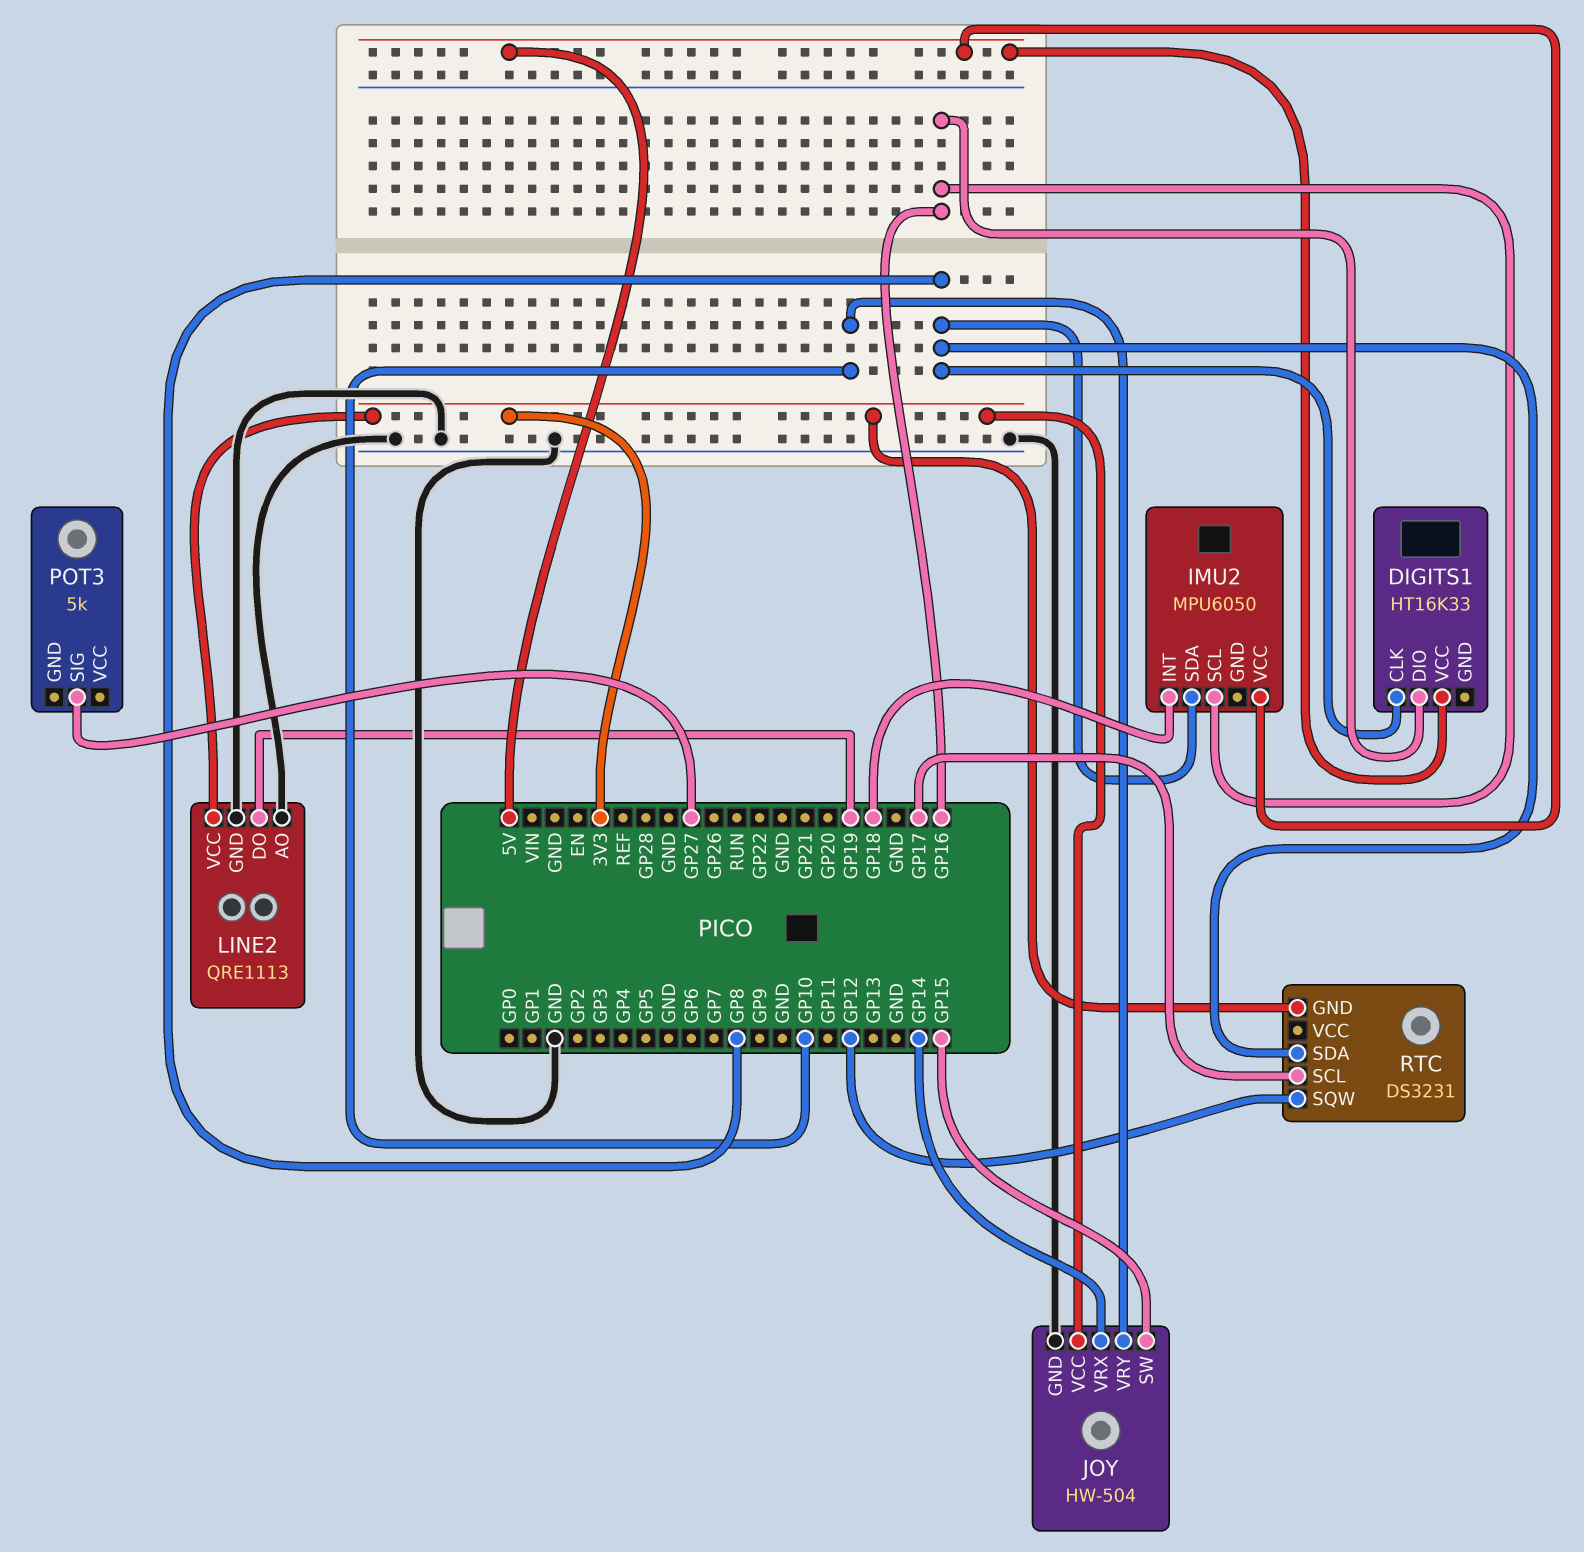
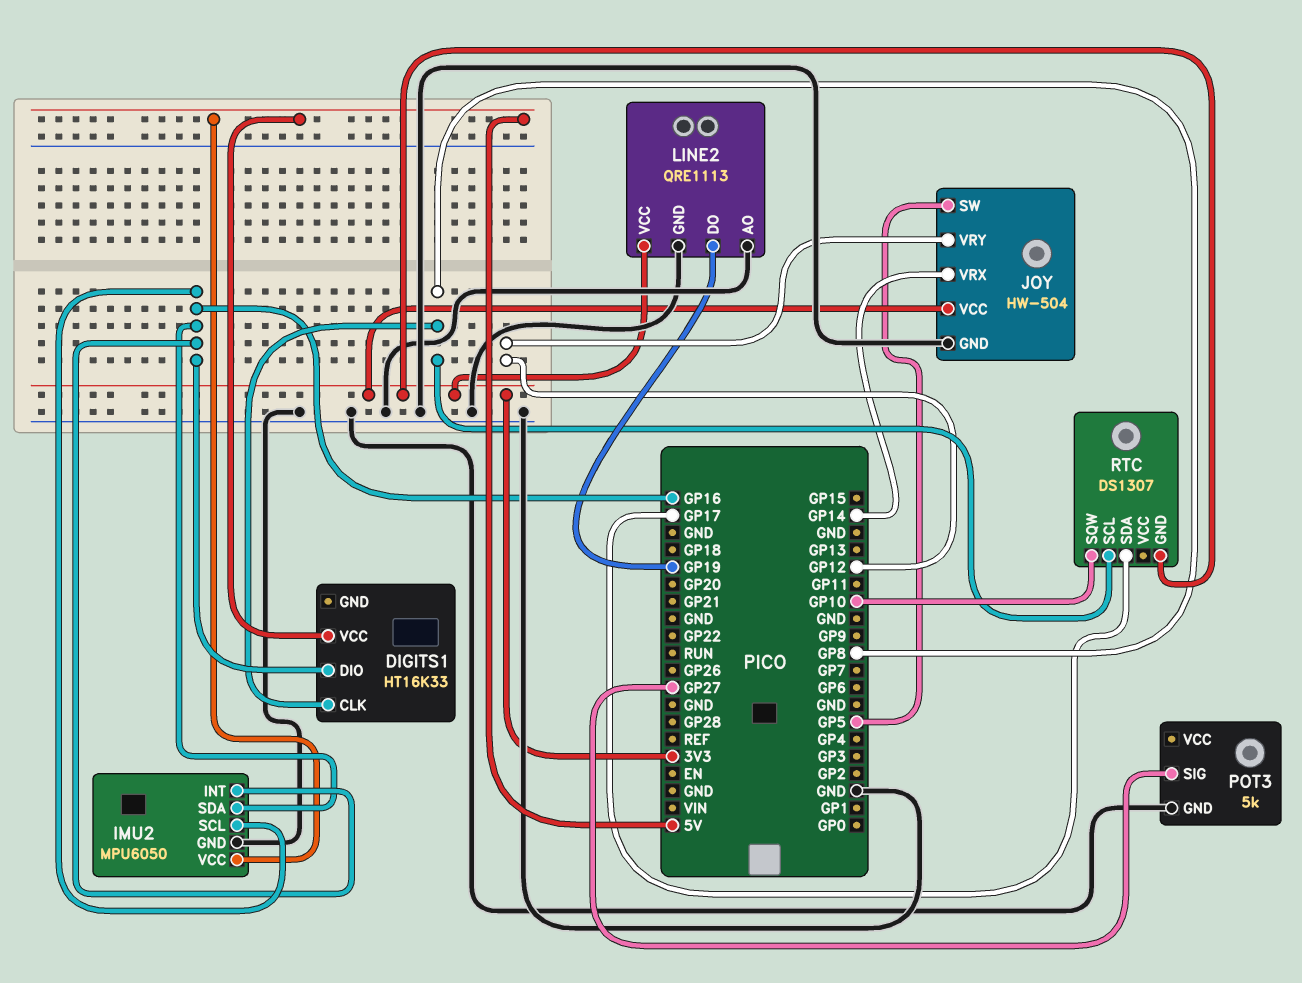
IMU2 pin GND: none -> GND
IMU2 pin INT: GP18 -> GP16
IMU2 pin SDA: GP8 -> GP16
JOY pin SW: GP15 -> GP5
JOY pin VRY: GP10 -> GP12
POT3 pin GND: none -> GND
RTC: DS3231 -> DS1307
RTC pin SCL: GP17 -> GP8
RTC pin SDA: GP8 -> GP17
RTC pin SQW: GP12 -> GP10

